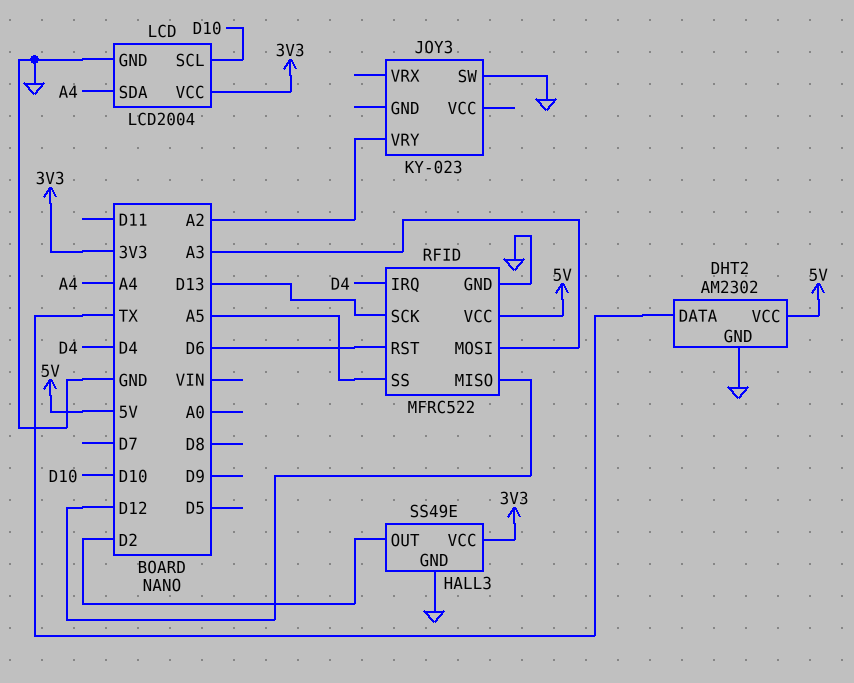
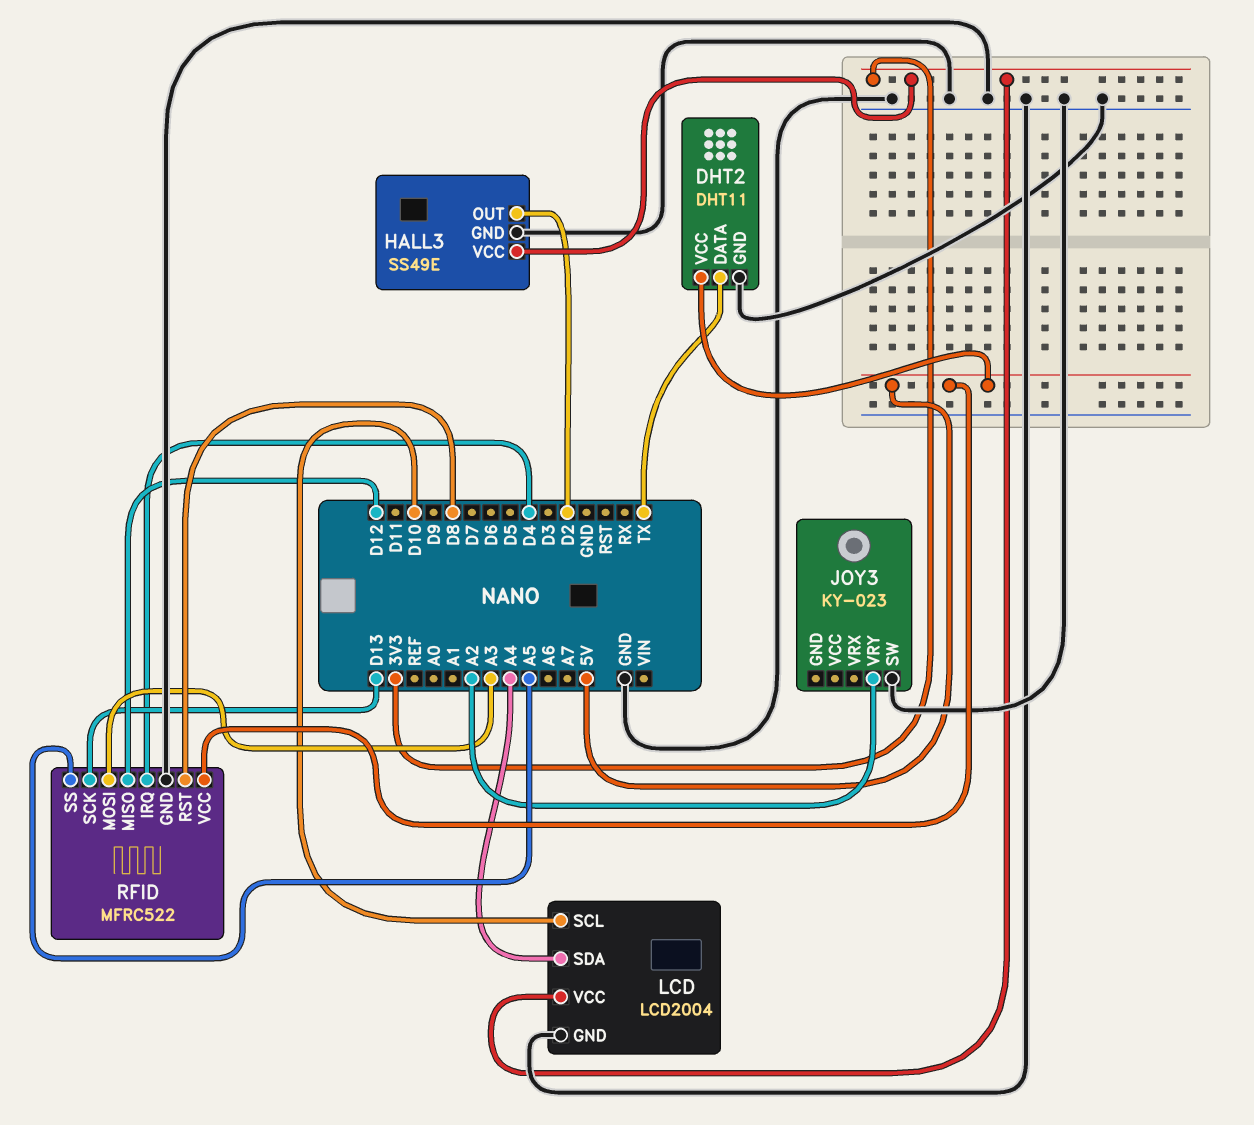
DHT2: AM2302 -> DHT11
RFID pin RST: D6 -> D8

